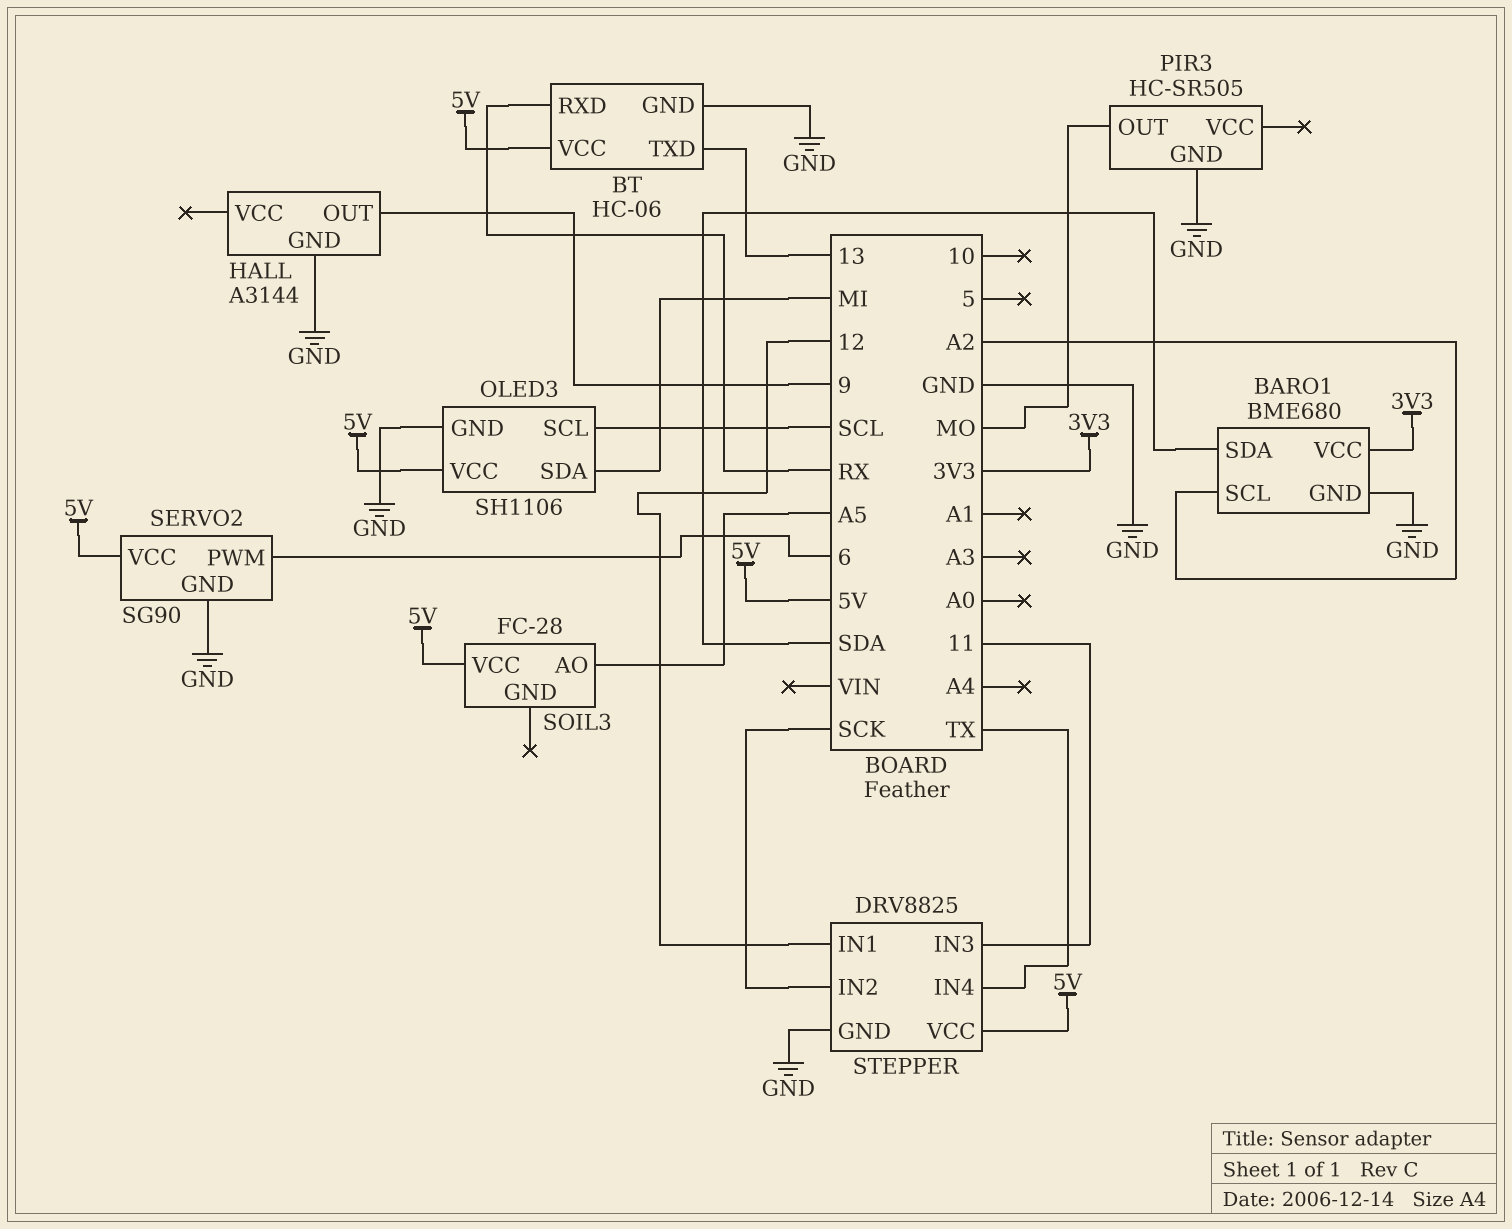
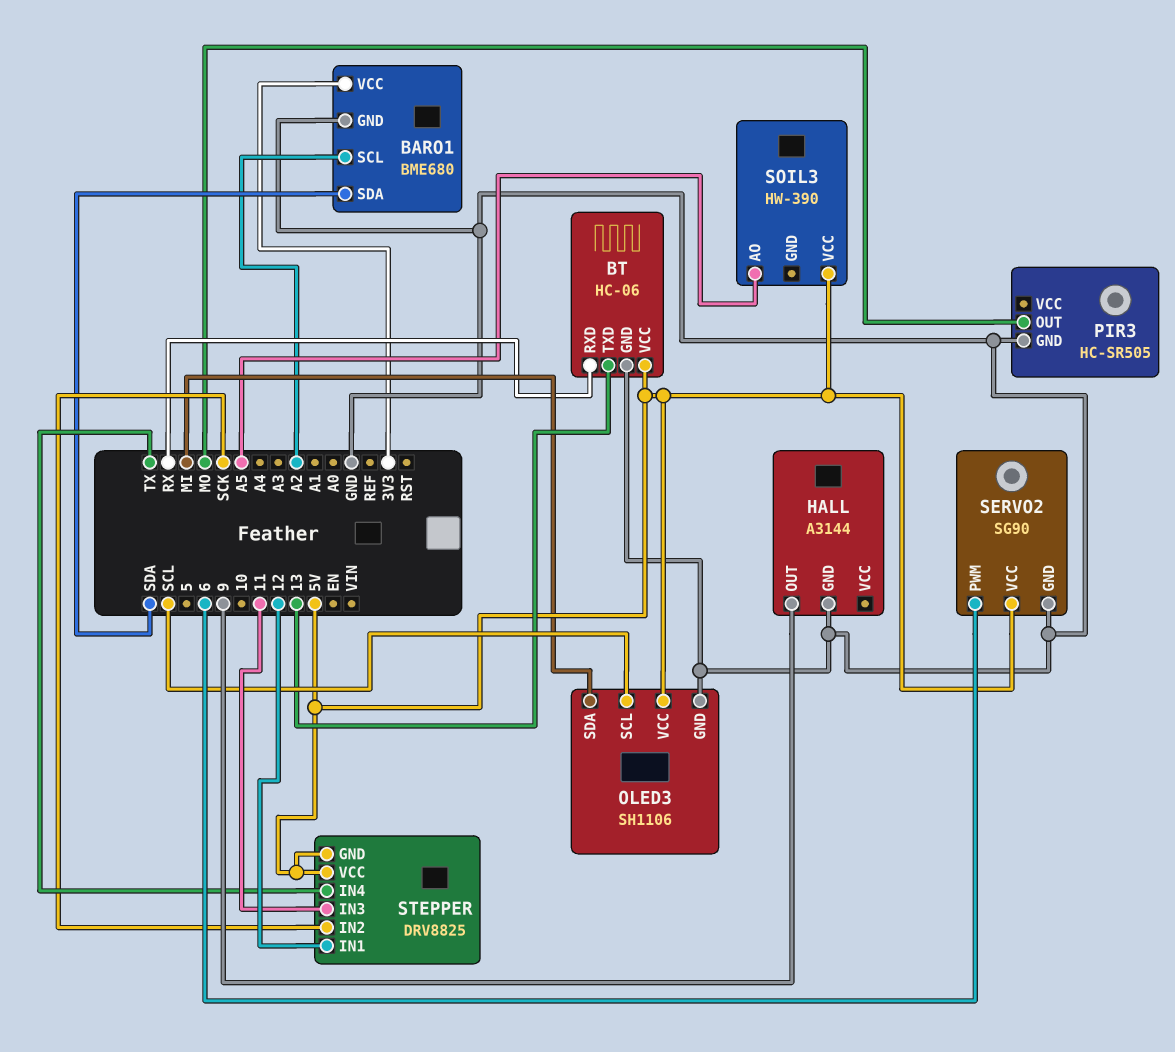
SOIL3: FC-28 -> HW-390
STEPPER pin GND: GND -> 5V

